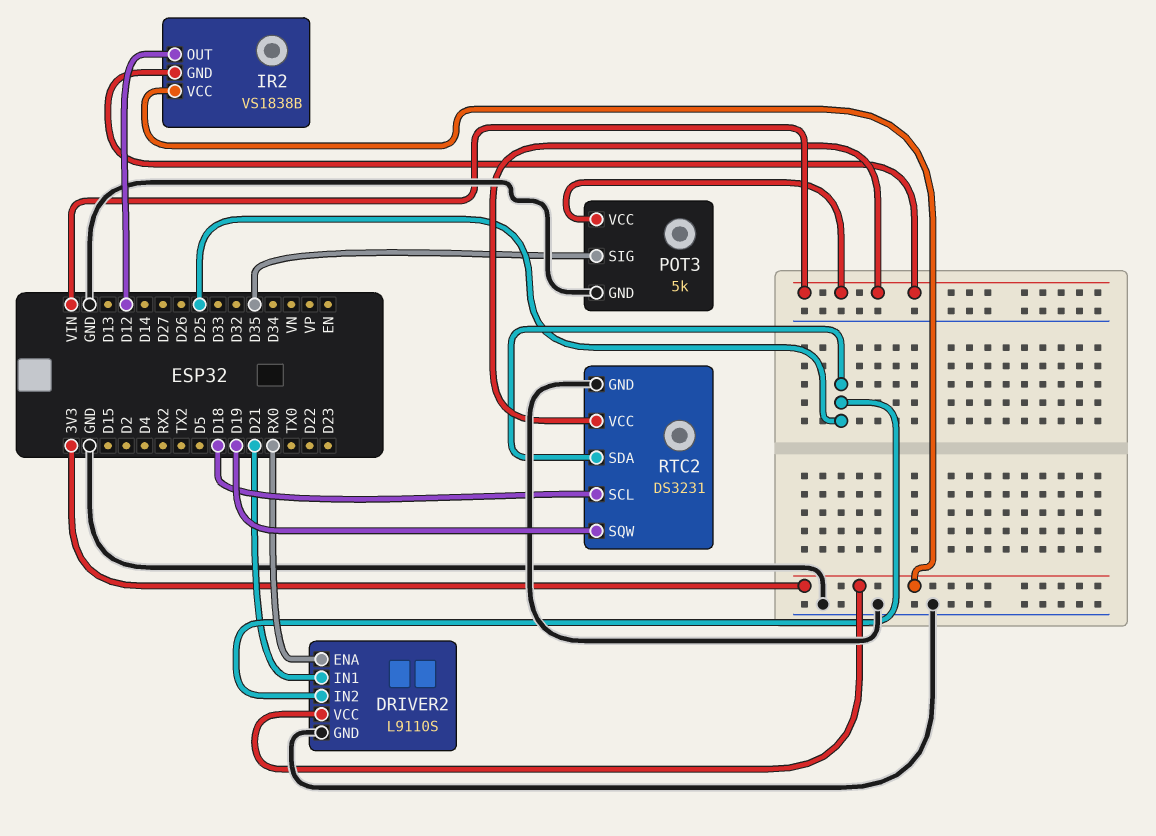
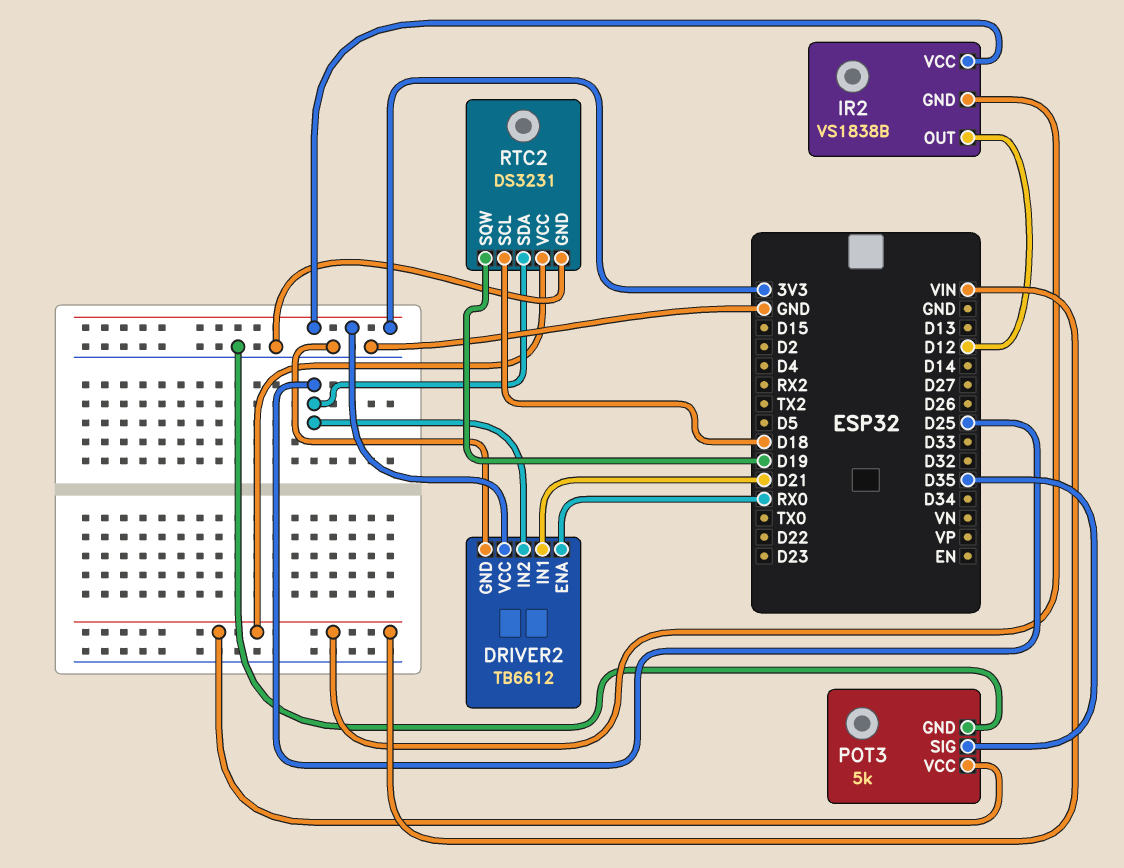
DRIVER2: L9110S -> TB6612

